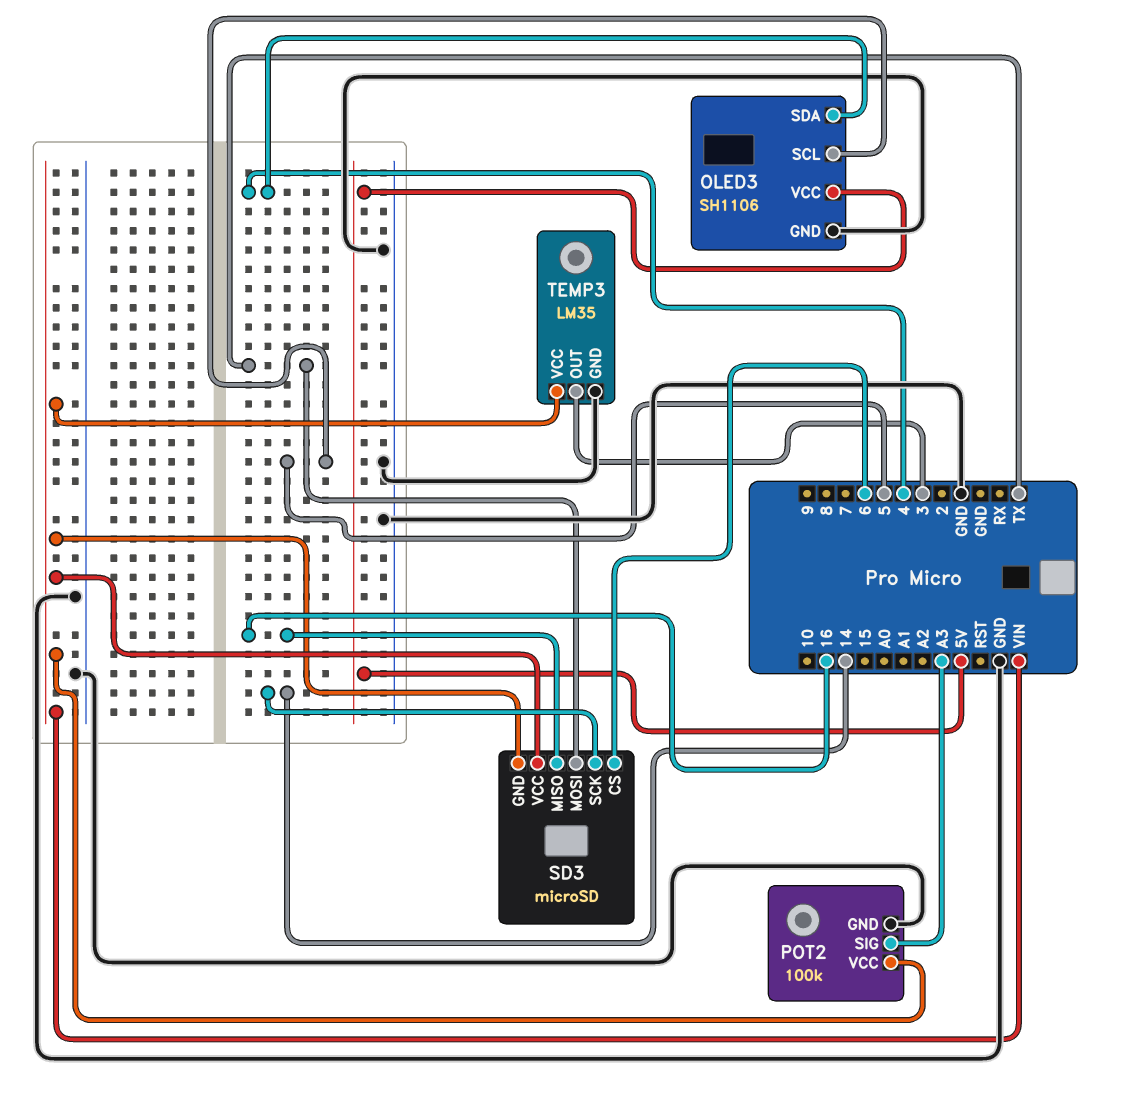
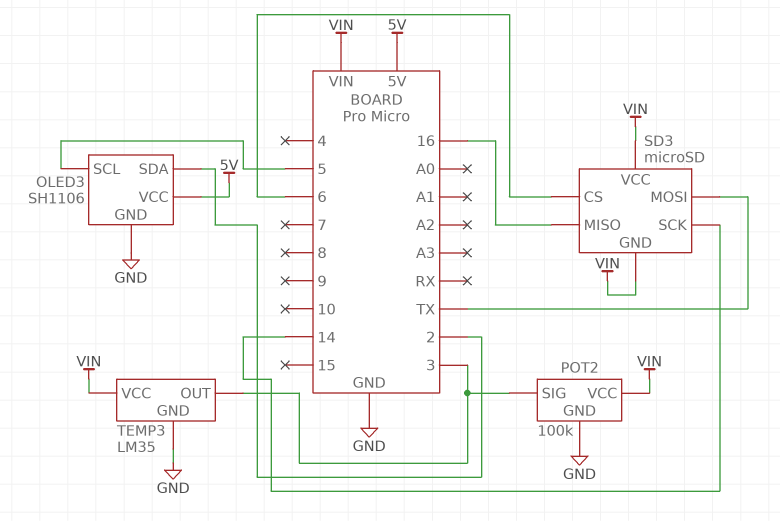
OLED3 pin SDA: 4 -> 2
POT2 pin SIG: A3 -> 3

